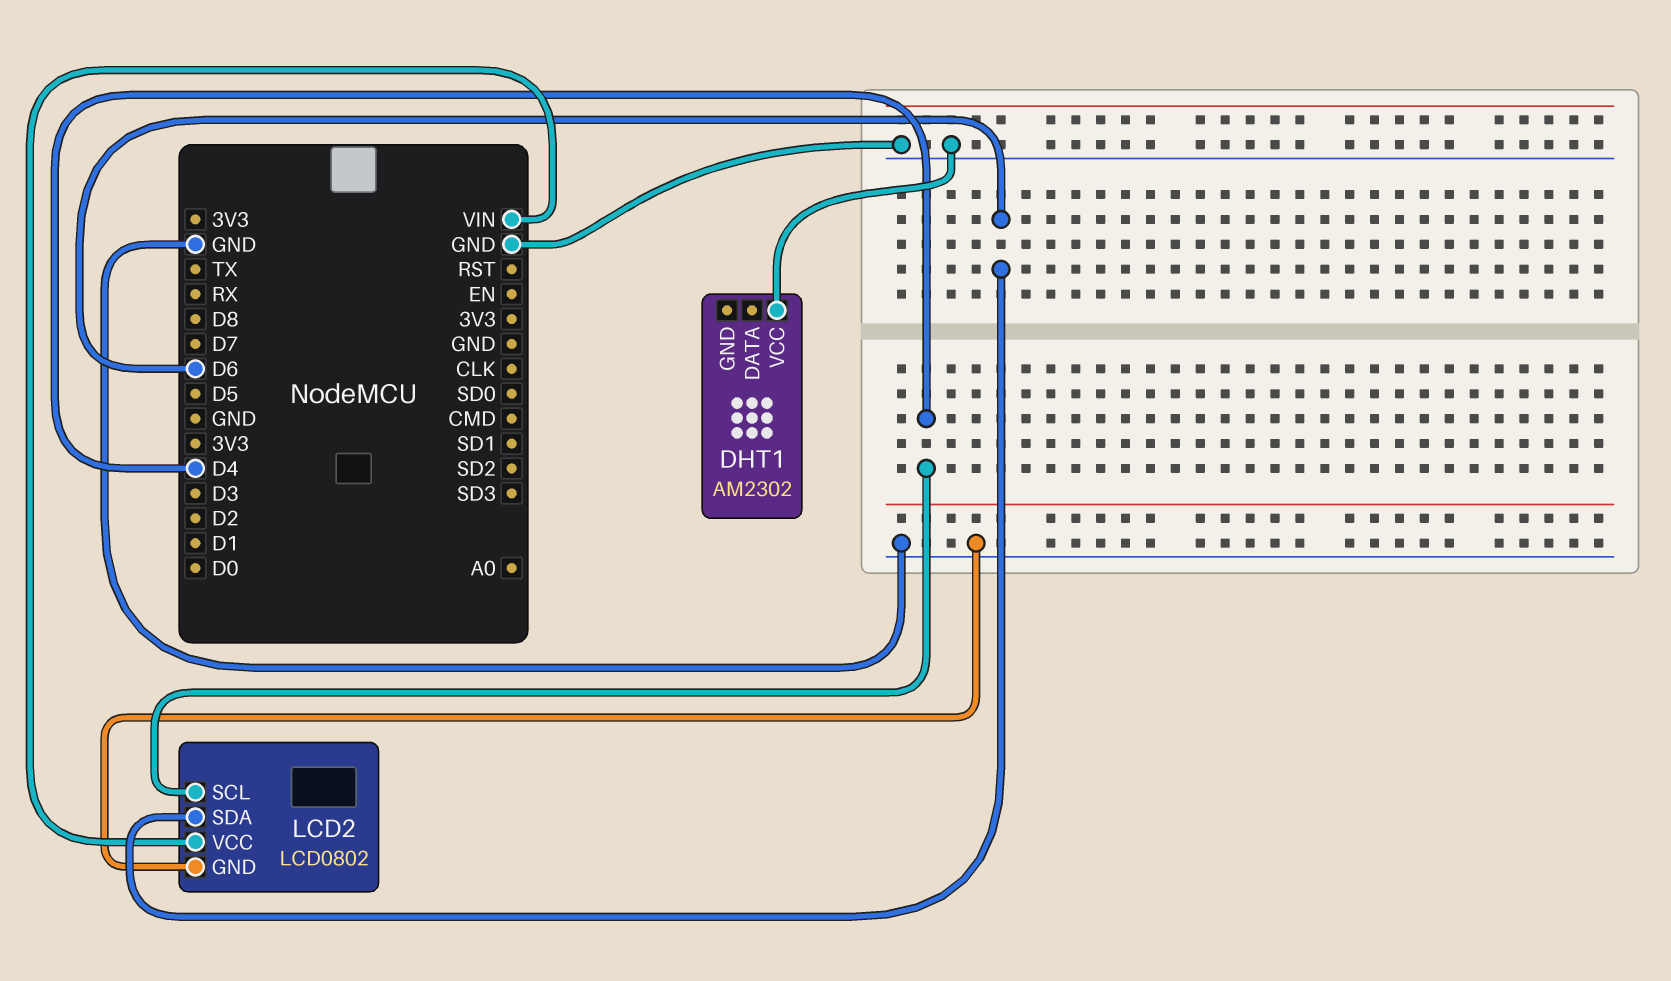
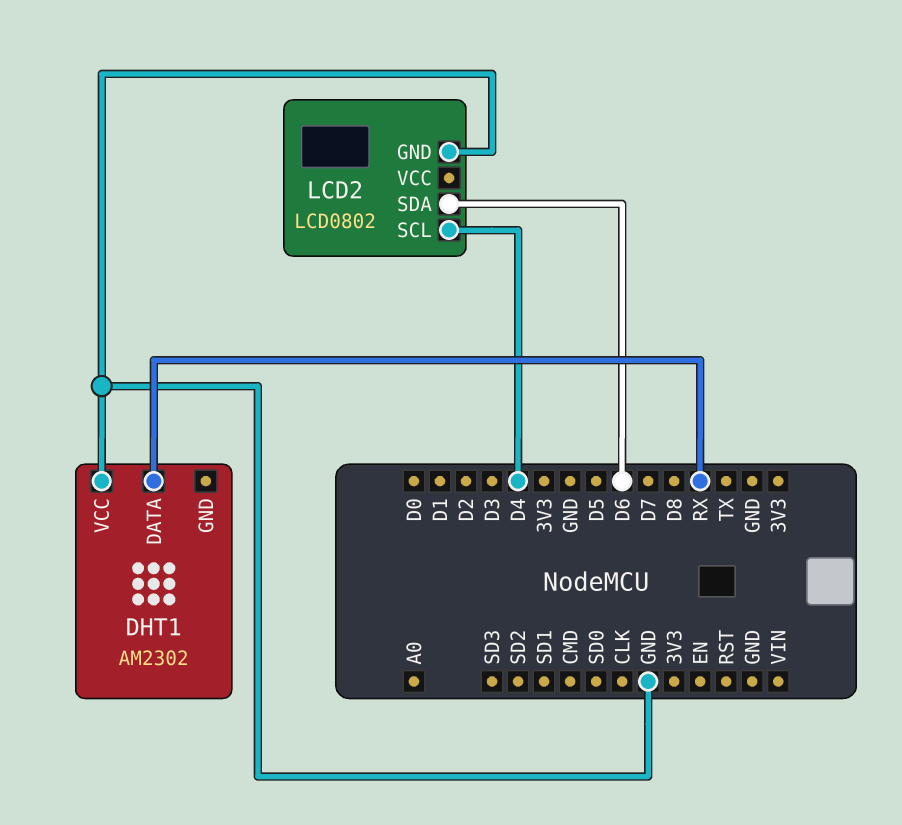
DHT1 pin DATA: none -> RX
LCD2 pin VCC: VIN -> none

